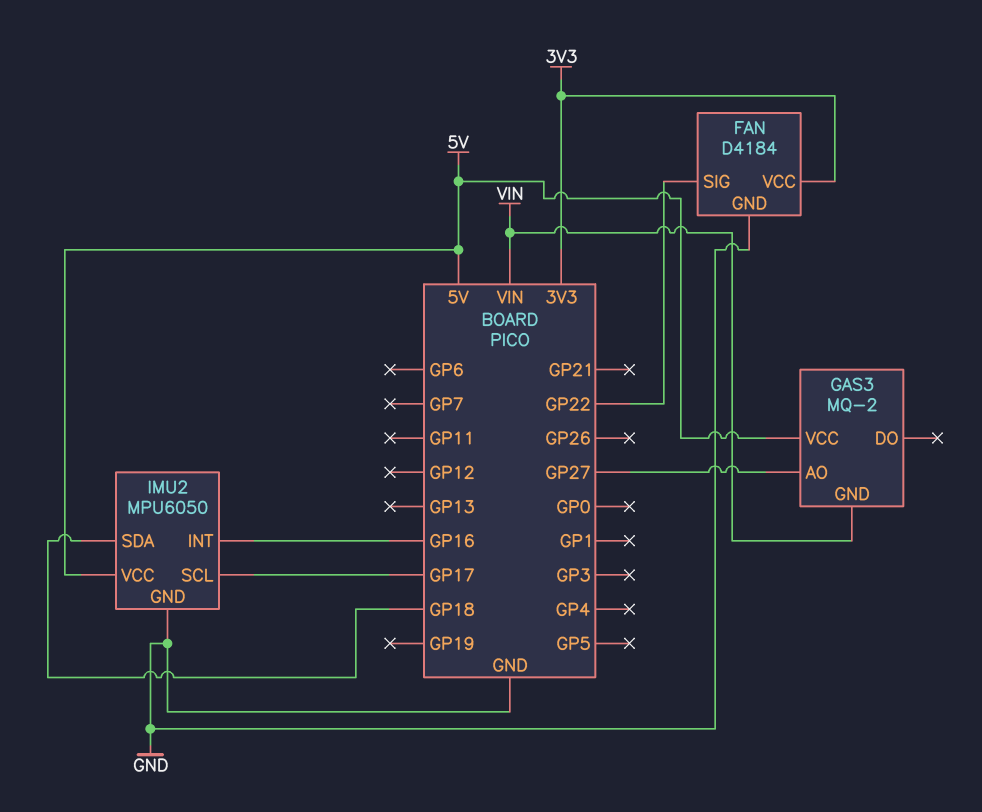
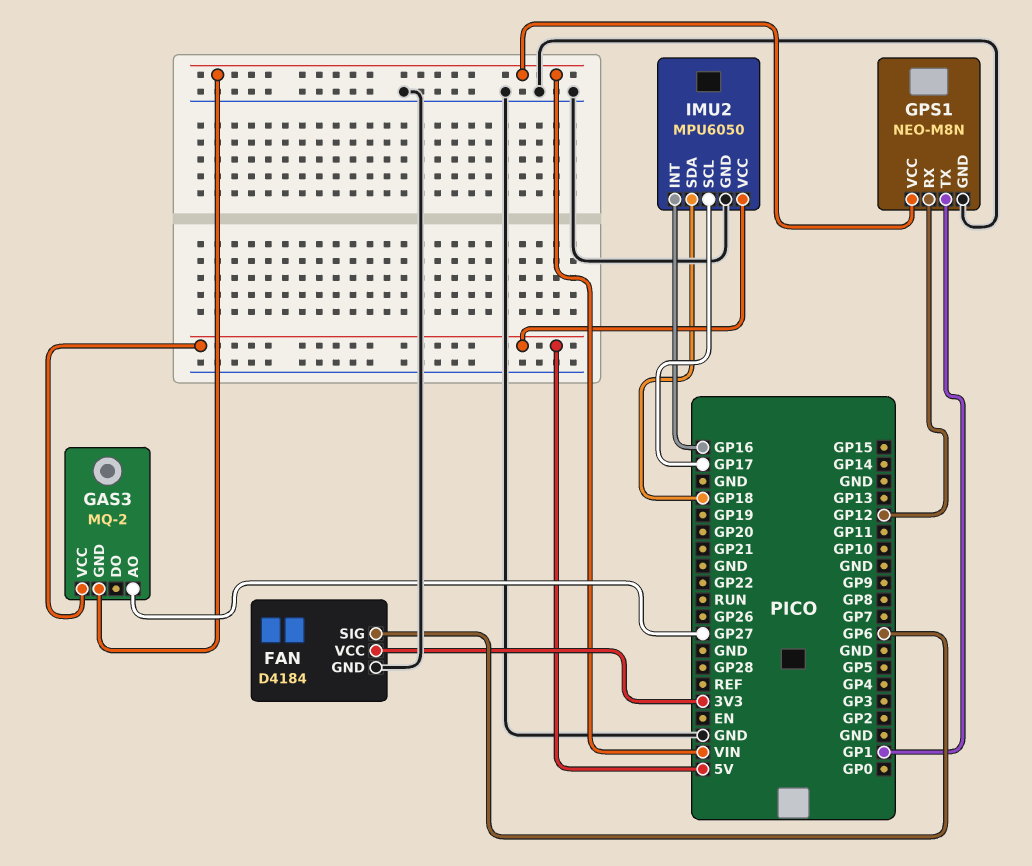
FAN pin SIG: GP22 -> GP6
GPS1: none -> NEO-M8N
GPS1 pin GND: none -> GND
GPS1 pin RX: none -> GP12
GPS1 pin TX: none -> GP1
GPS1 pin VCC: none -> VIN

